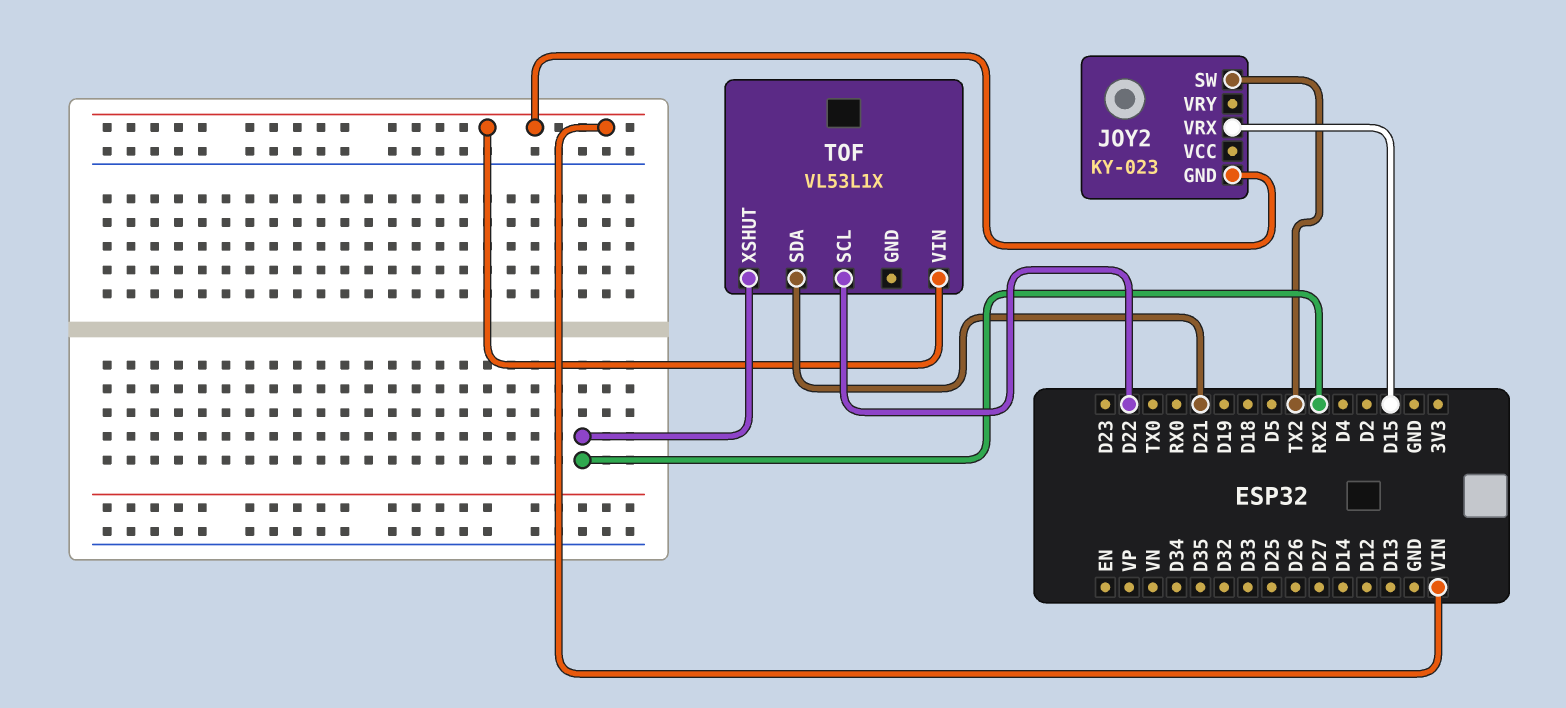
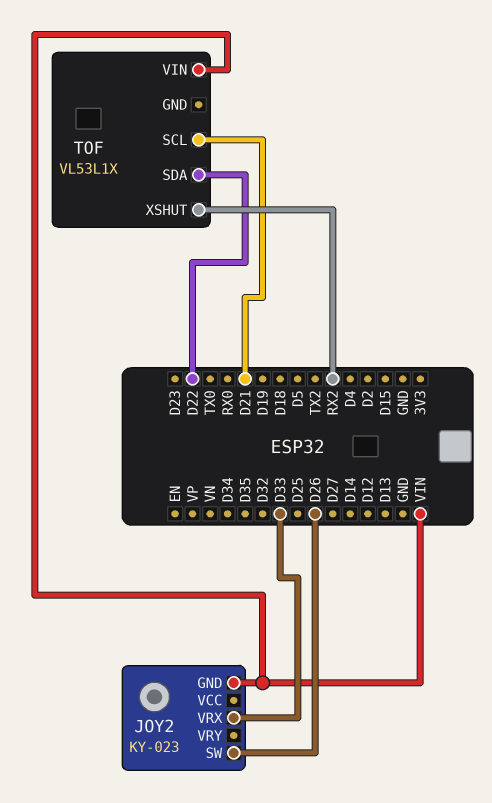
JOY2 pin SW: TX2 -> D26
JOY2 pin VRX: D15 -> D33
TOF pin SCL: D22 -> D21
TOF pin SDA: D21 -> D22

